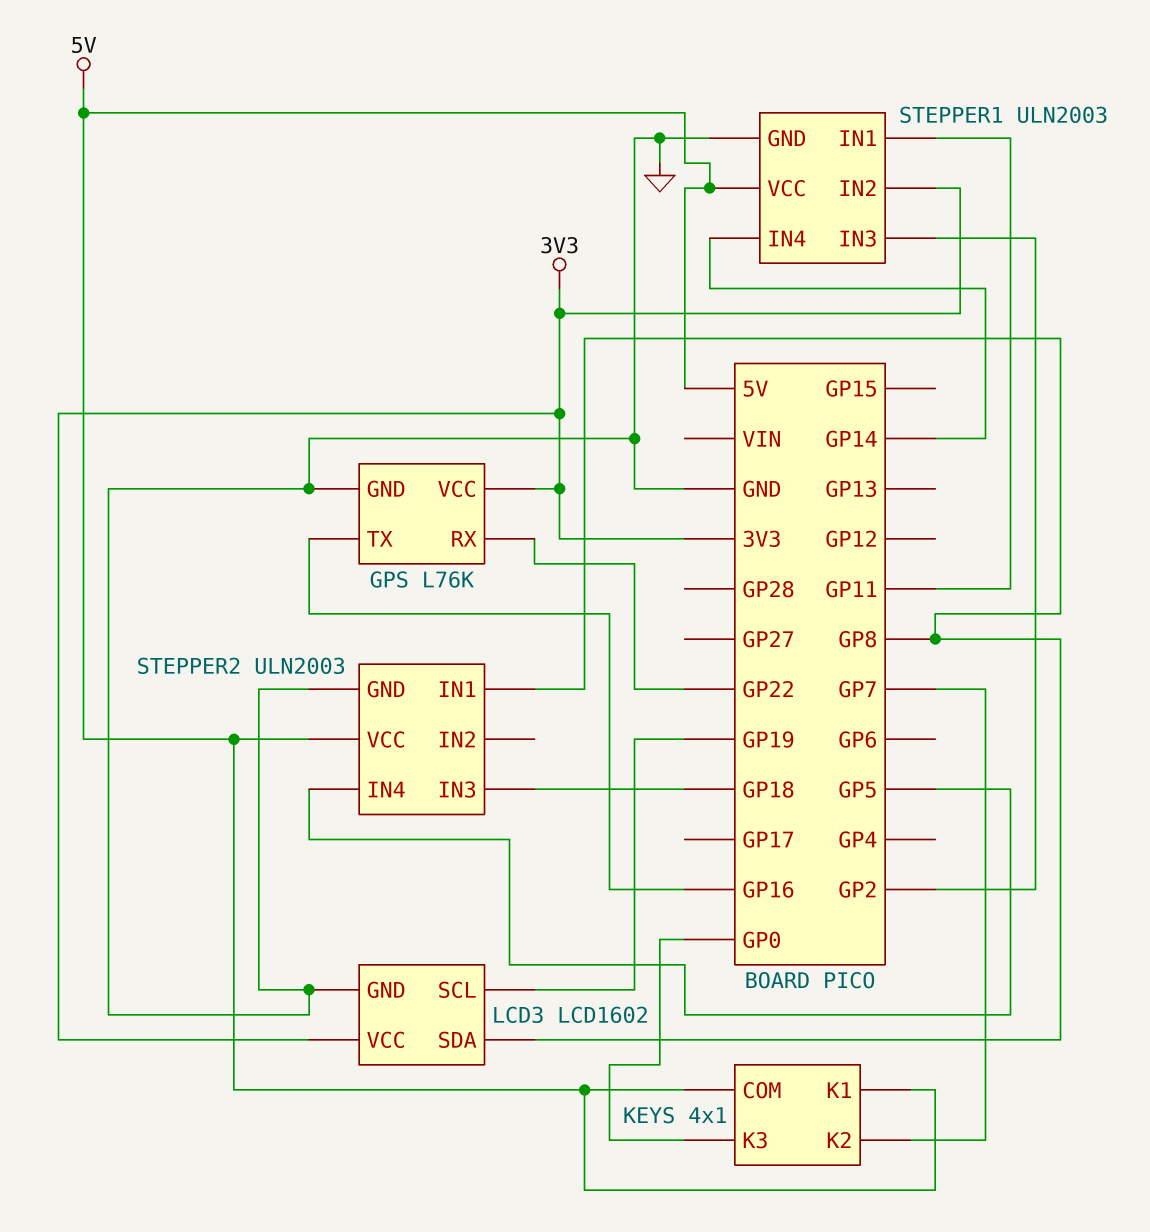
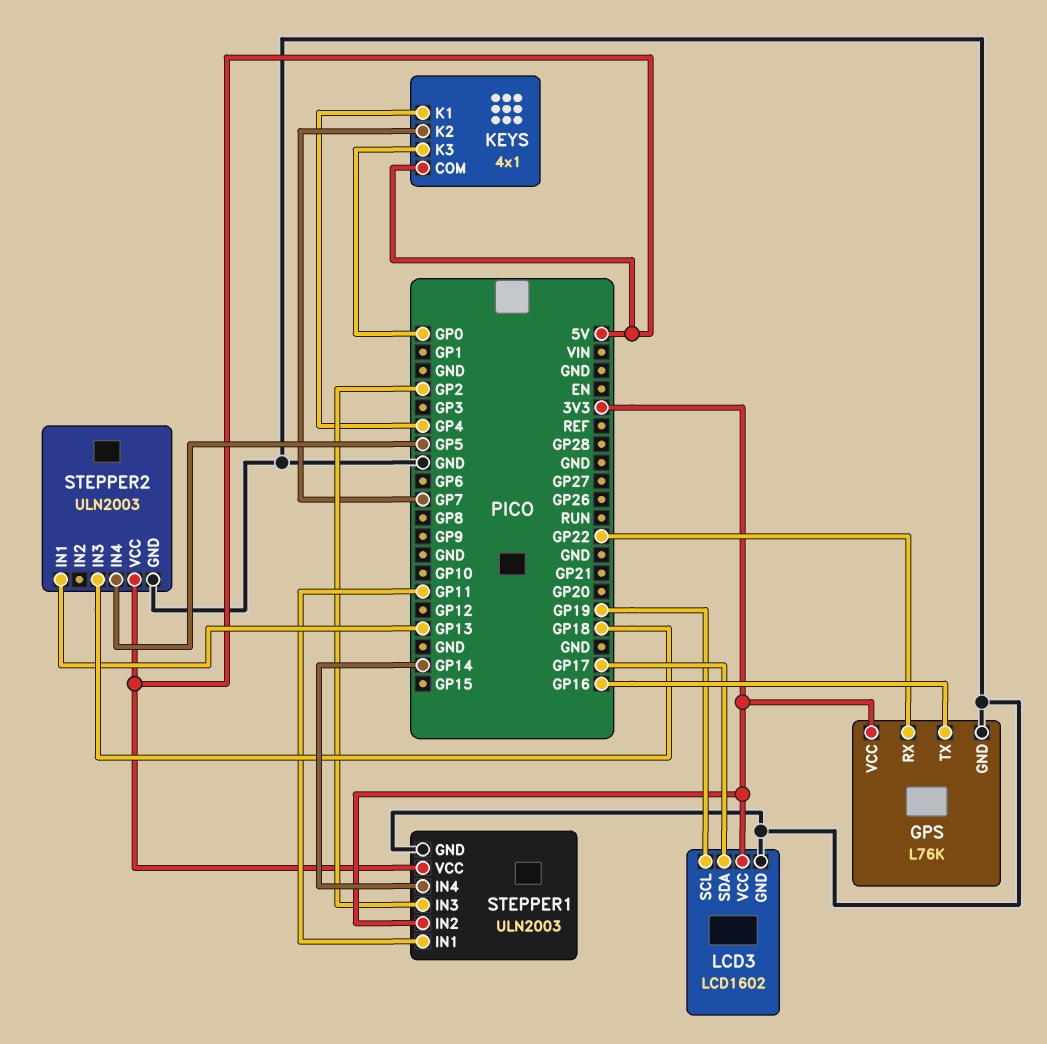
KEYS pin K1: 5V -> GP4
LCD3 pin SDA: GP8 -> GP17
STEPPER2 pin IN1: GP8 -> GP13

